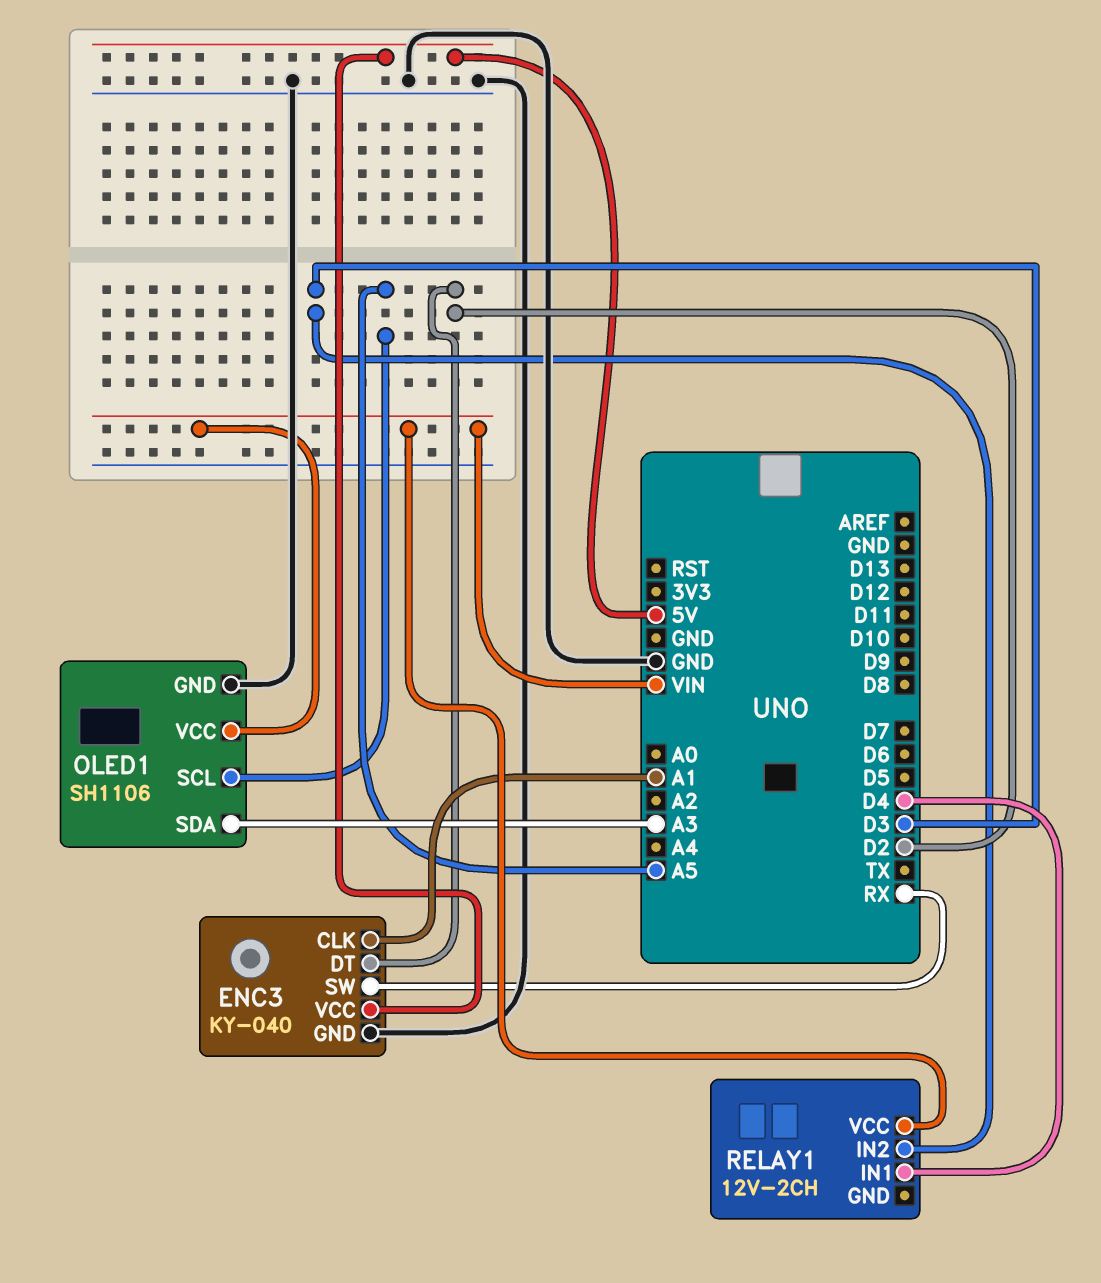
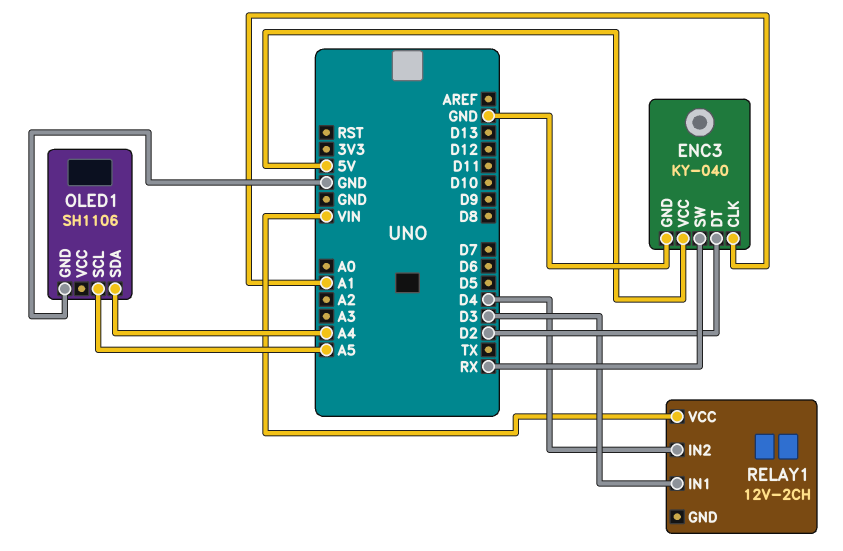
OLED1 pin SDA: A3 -> A4
OLED1 pin VCC: VIN -> none
RELAY1 pin IN1: D4 -> D3
RELAY1 pin IN2: D3 -> D4

